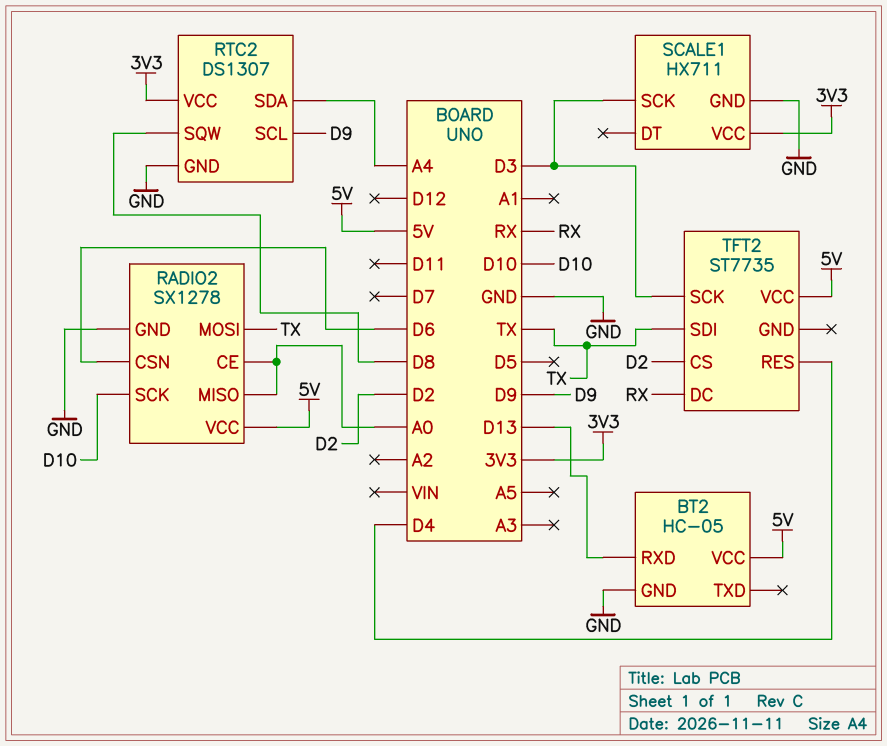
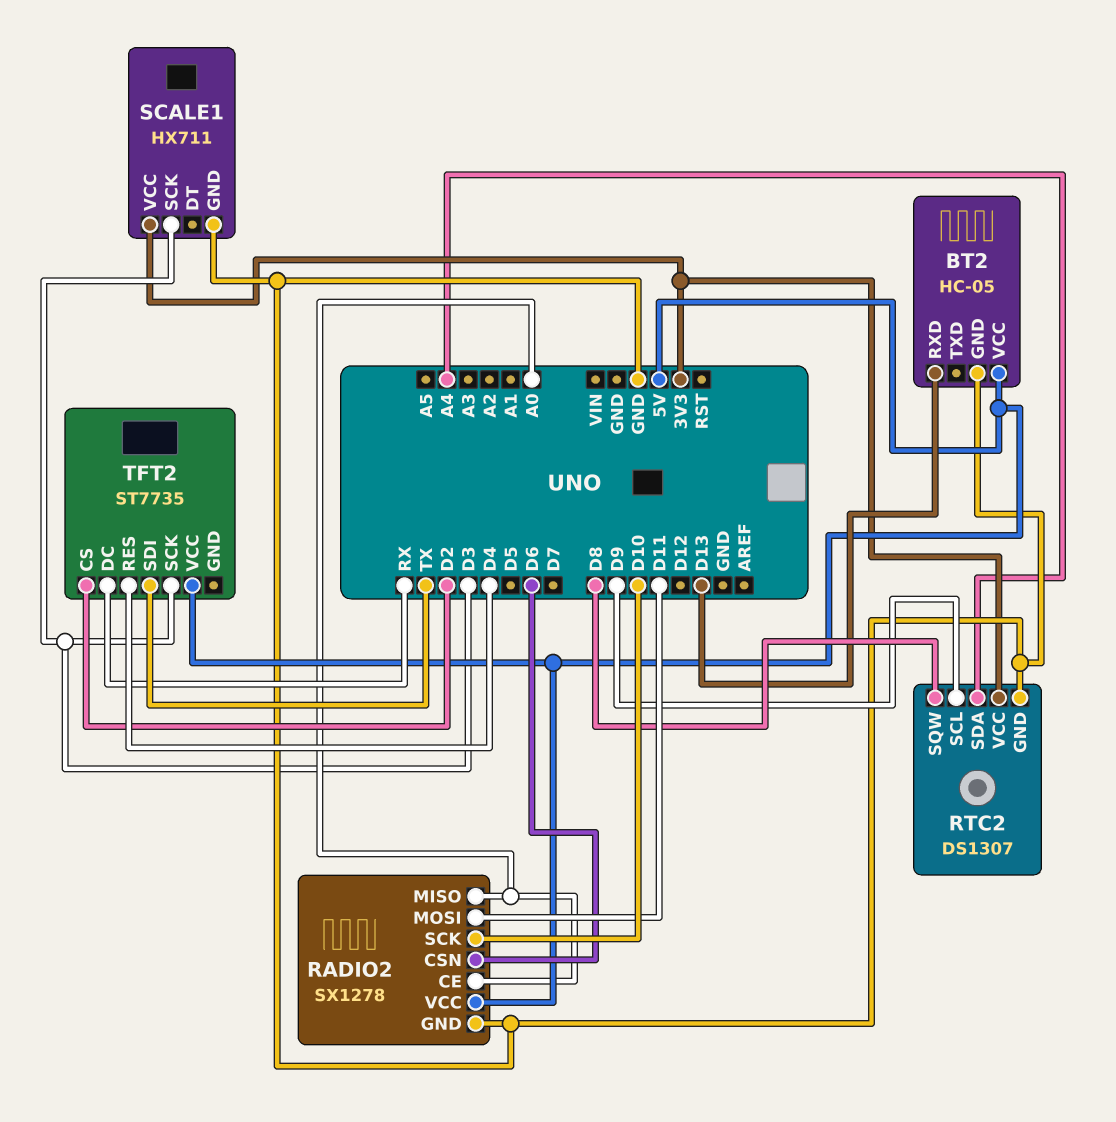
RADIO2 pin MOSI: TX -> D11

